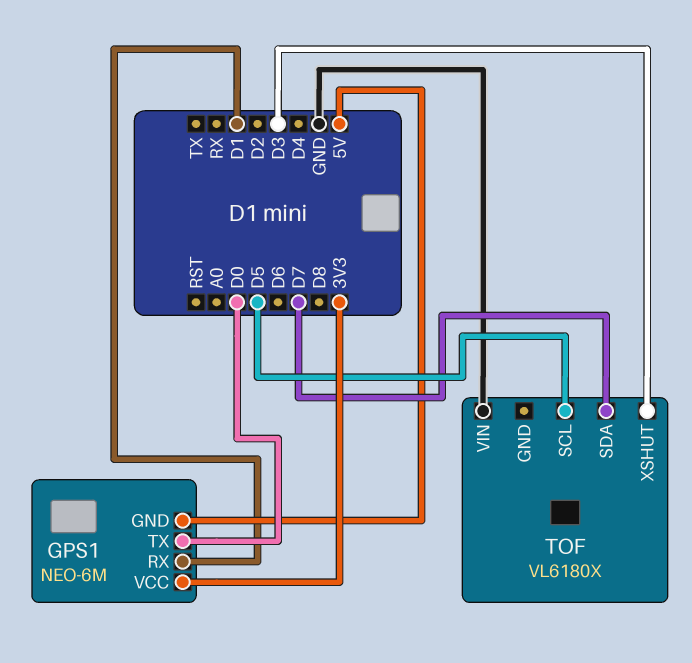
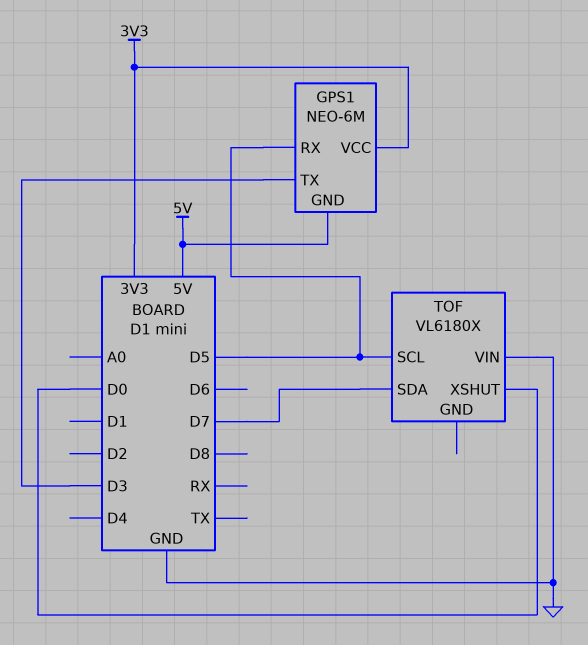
GPS1 pin RX: D1 -> D5
GPS1 pin TX: D0 -> D3
TOF pin XSHUT: D3 -> D0

